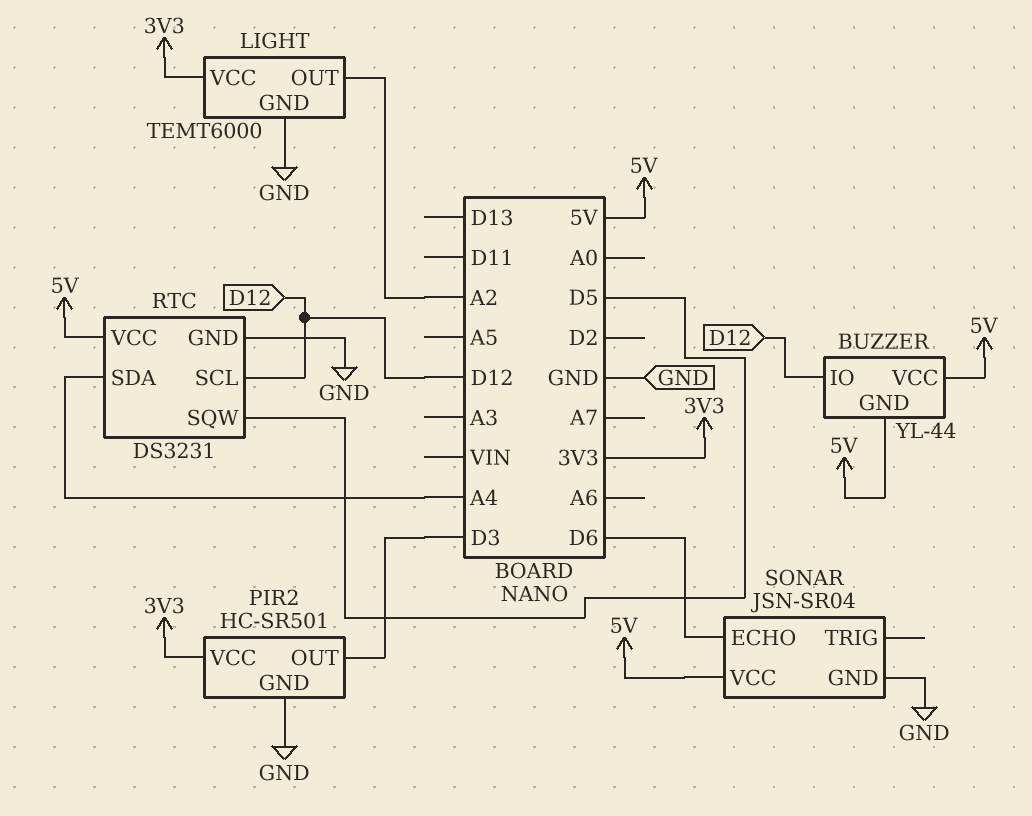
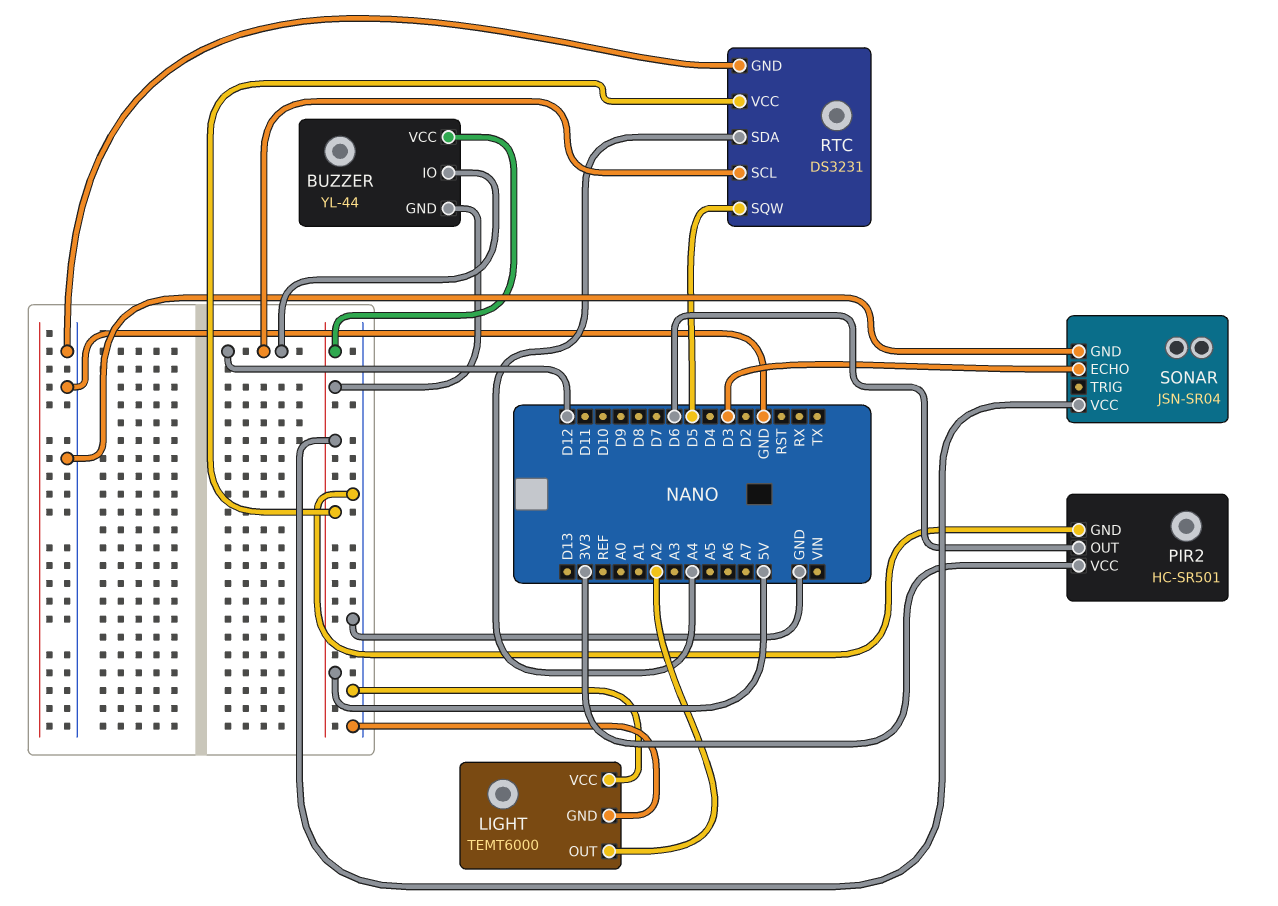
LIGHT pin VCC: 3V3 -> GND
PIR2 pin OUT: D3 -> D6
SONAR pin ECHO: D6 -> D3

